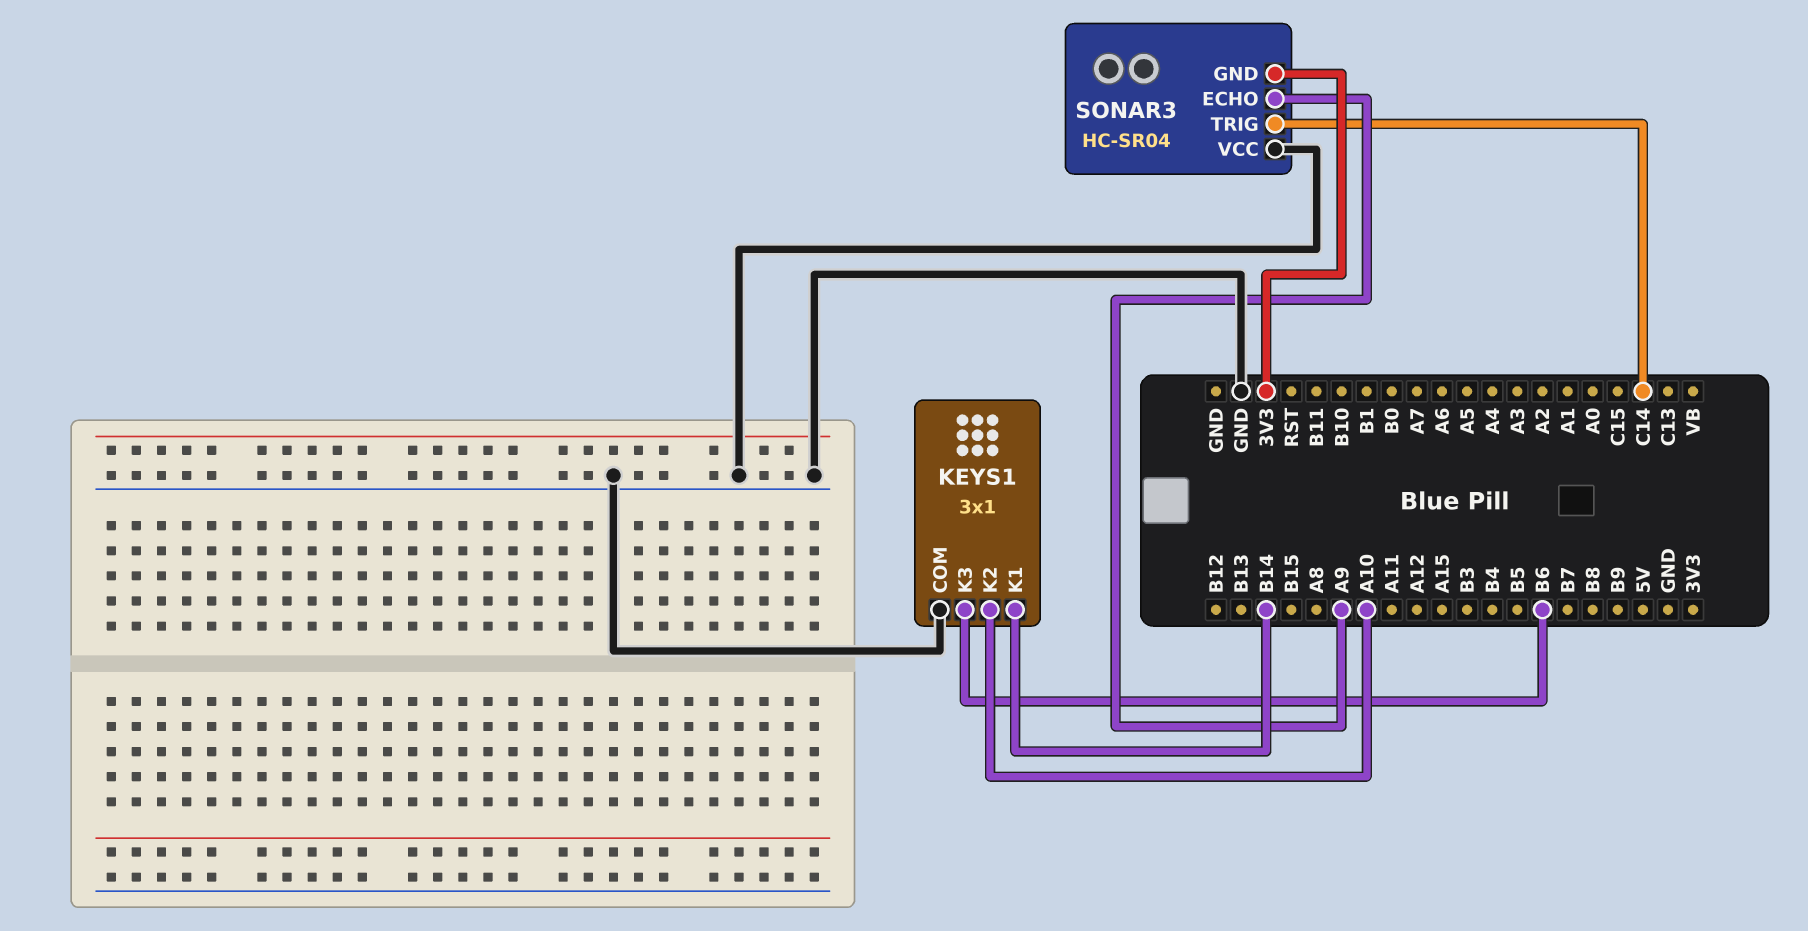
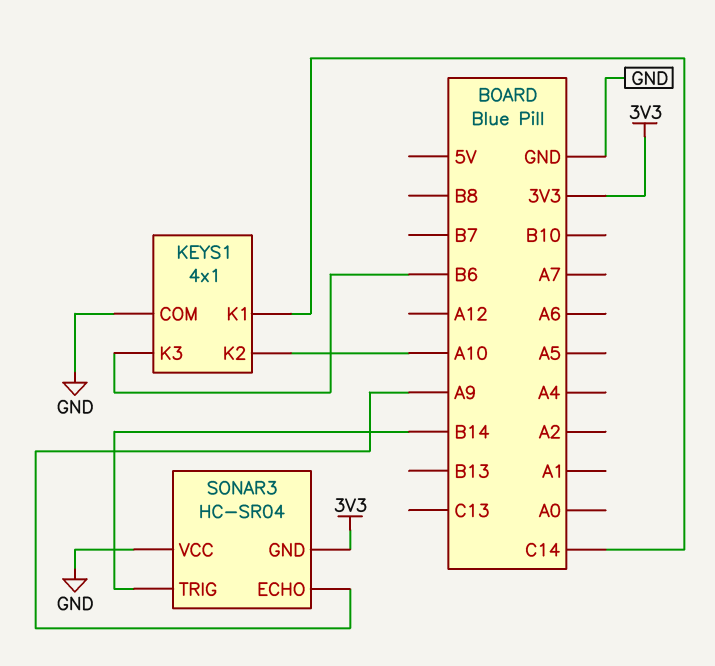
KEYS1: 3x1 -> 4x1
KEYS1 pin K1: B14 -> C14
SONAR3 pin TRIG: C14 -> B14

